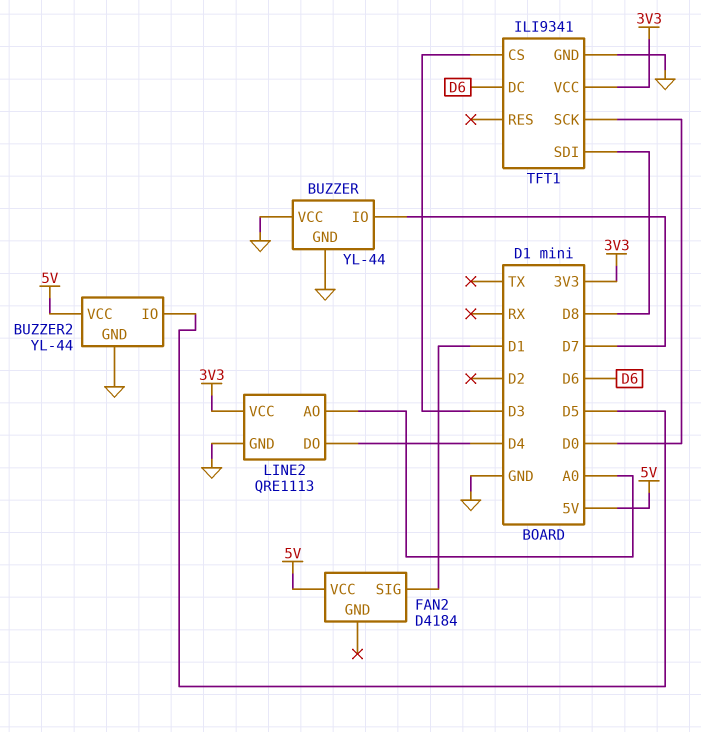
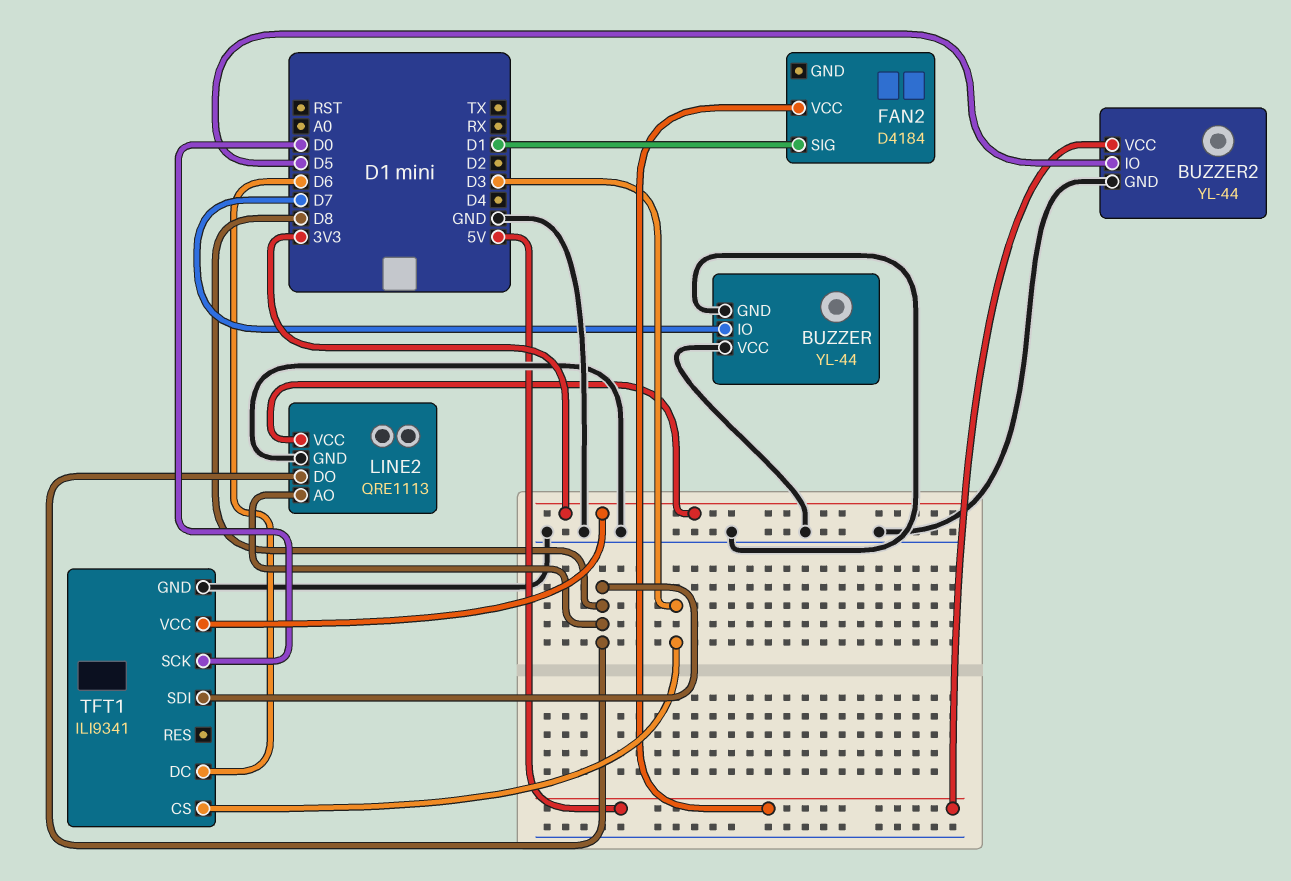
LINE2 pin AO: A0 -> D8
LINE2 pin DO: D4 -> D8

